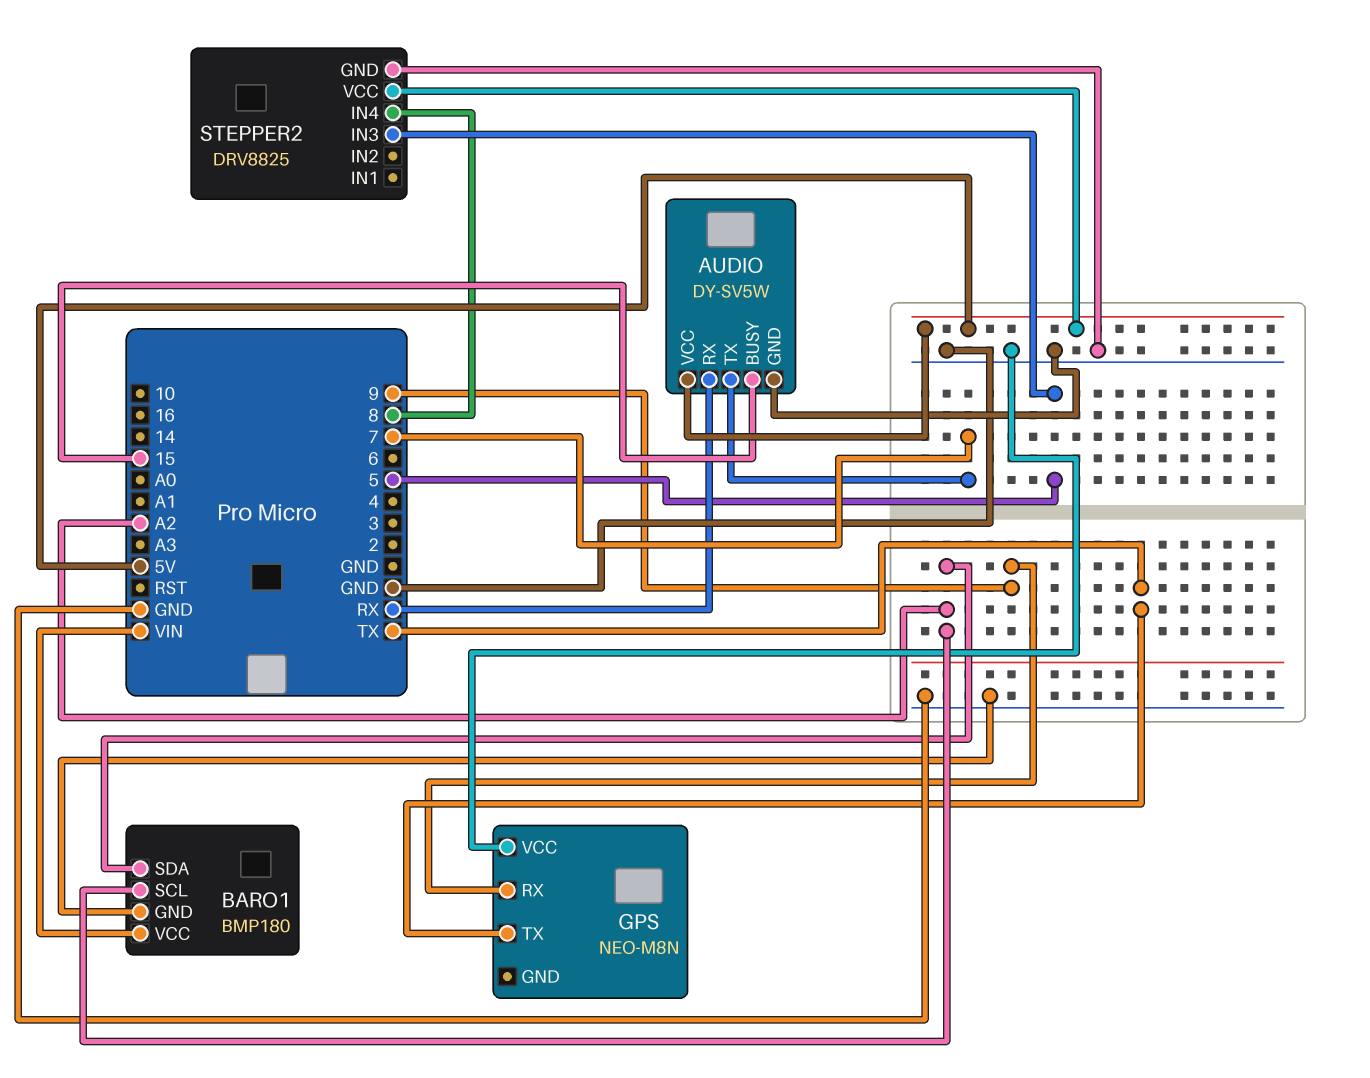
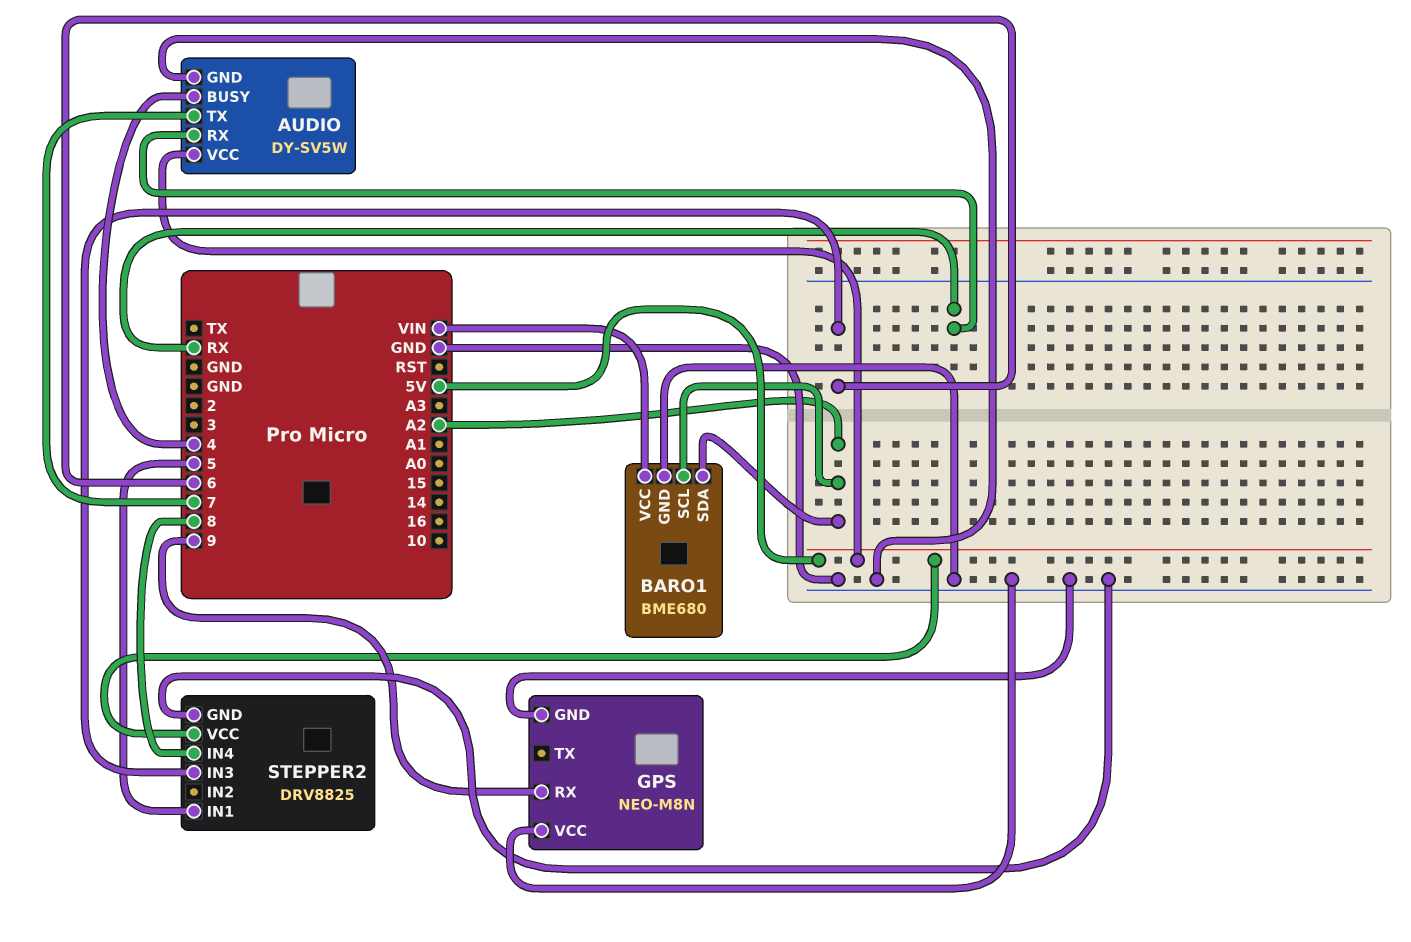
AUDIO pin BUSY: 15 -> 4
BARO1: BMP180 -> BME680
GPS pin GND: none -> GND
GPS pin TX: TX -> none
STEPPER2 pin IN1: none -> 5
STEPPER2 pin IN3: 5 -> 6

